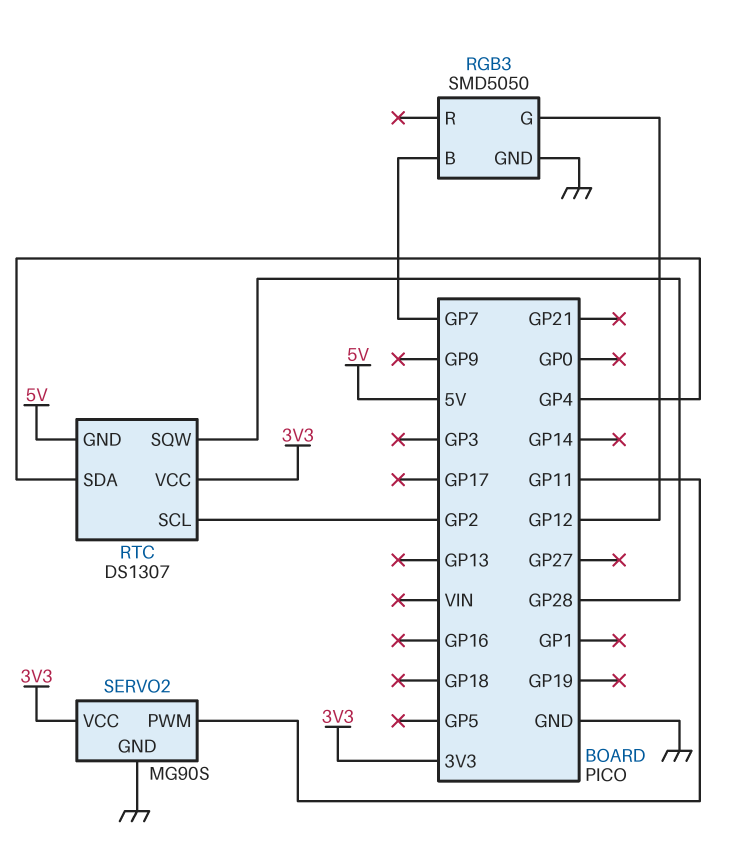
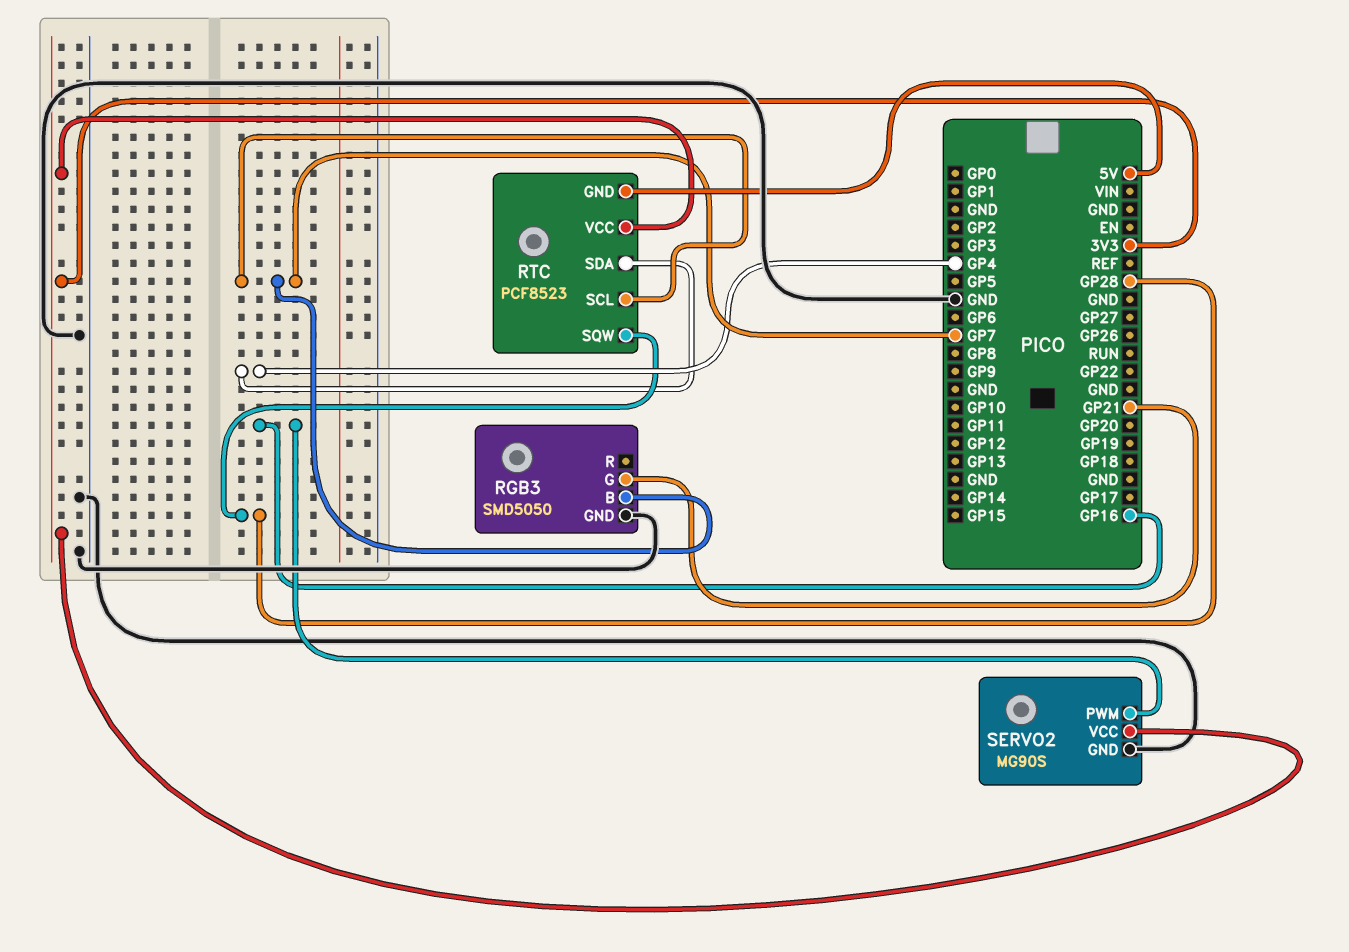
RGB3 pin G: GP12 -> GP21
RTC: DS1307 -> PCF8523
RTC pin SCL: GP2 -> GP7
SERVO2 pin PWM: GP11 -> GP16

